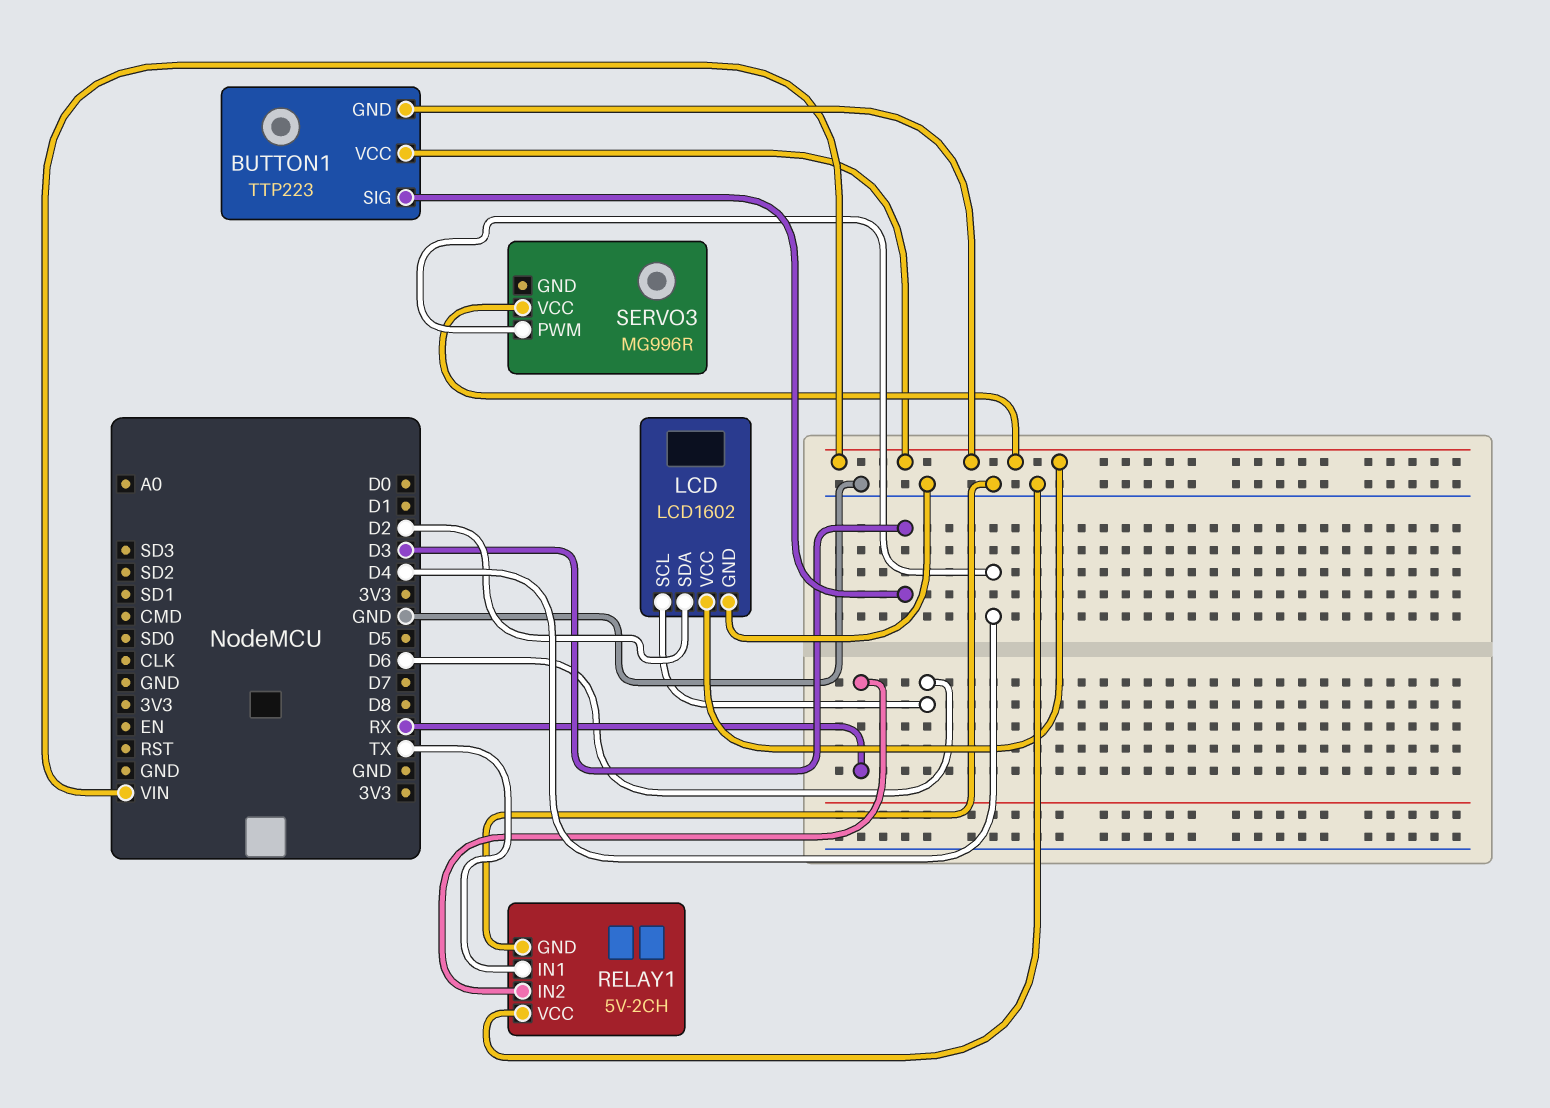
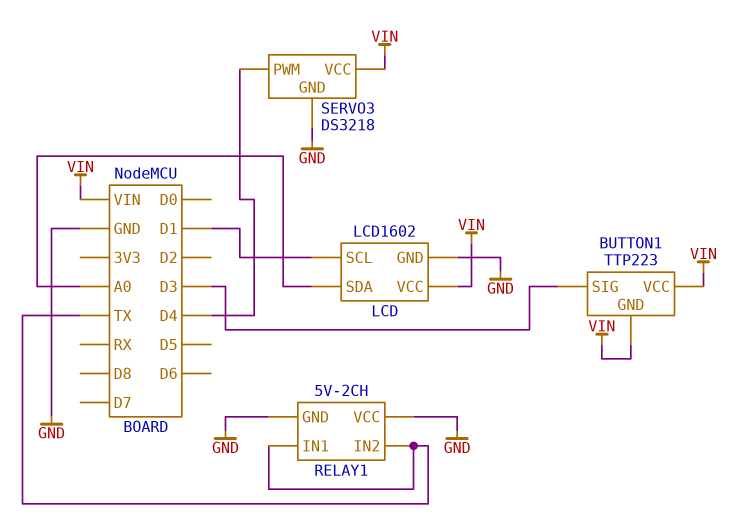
LCD pin SCL: D6 -> D1
LCD pin SDA: D2 -> A0
RELAY1 pin IN2: RX -> TX
SERVO3: MG996R -> DS3218
SERVO3 pin GND: none -> GND

